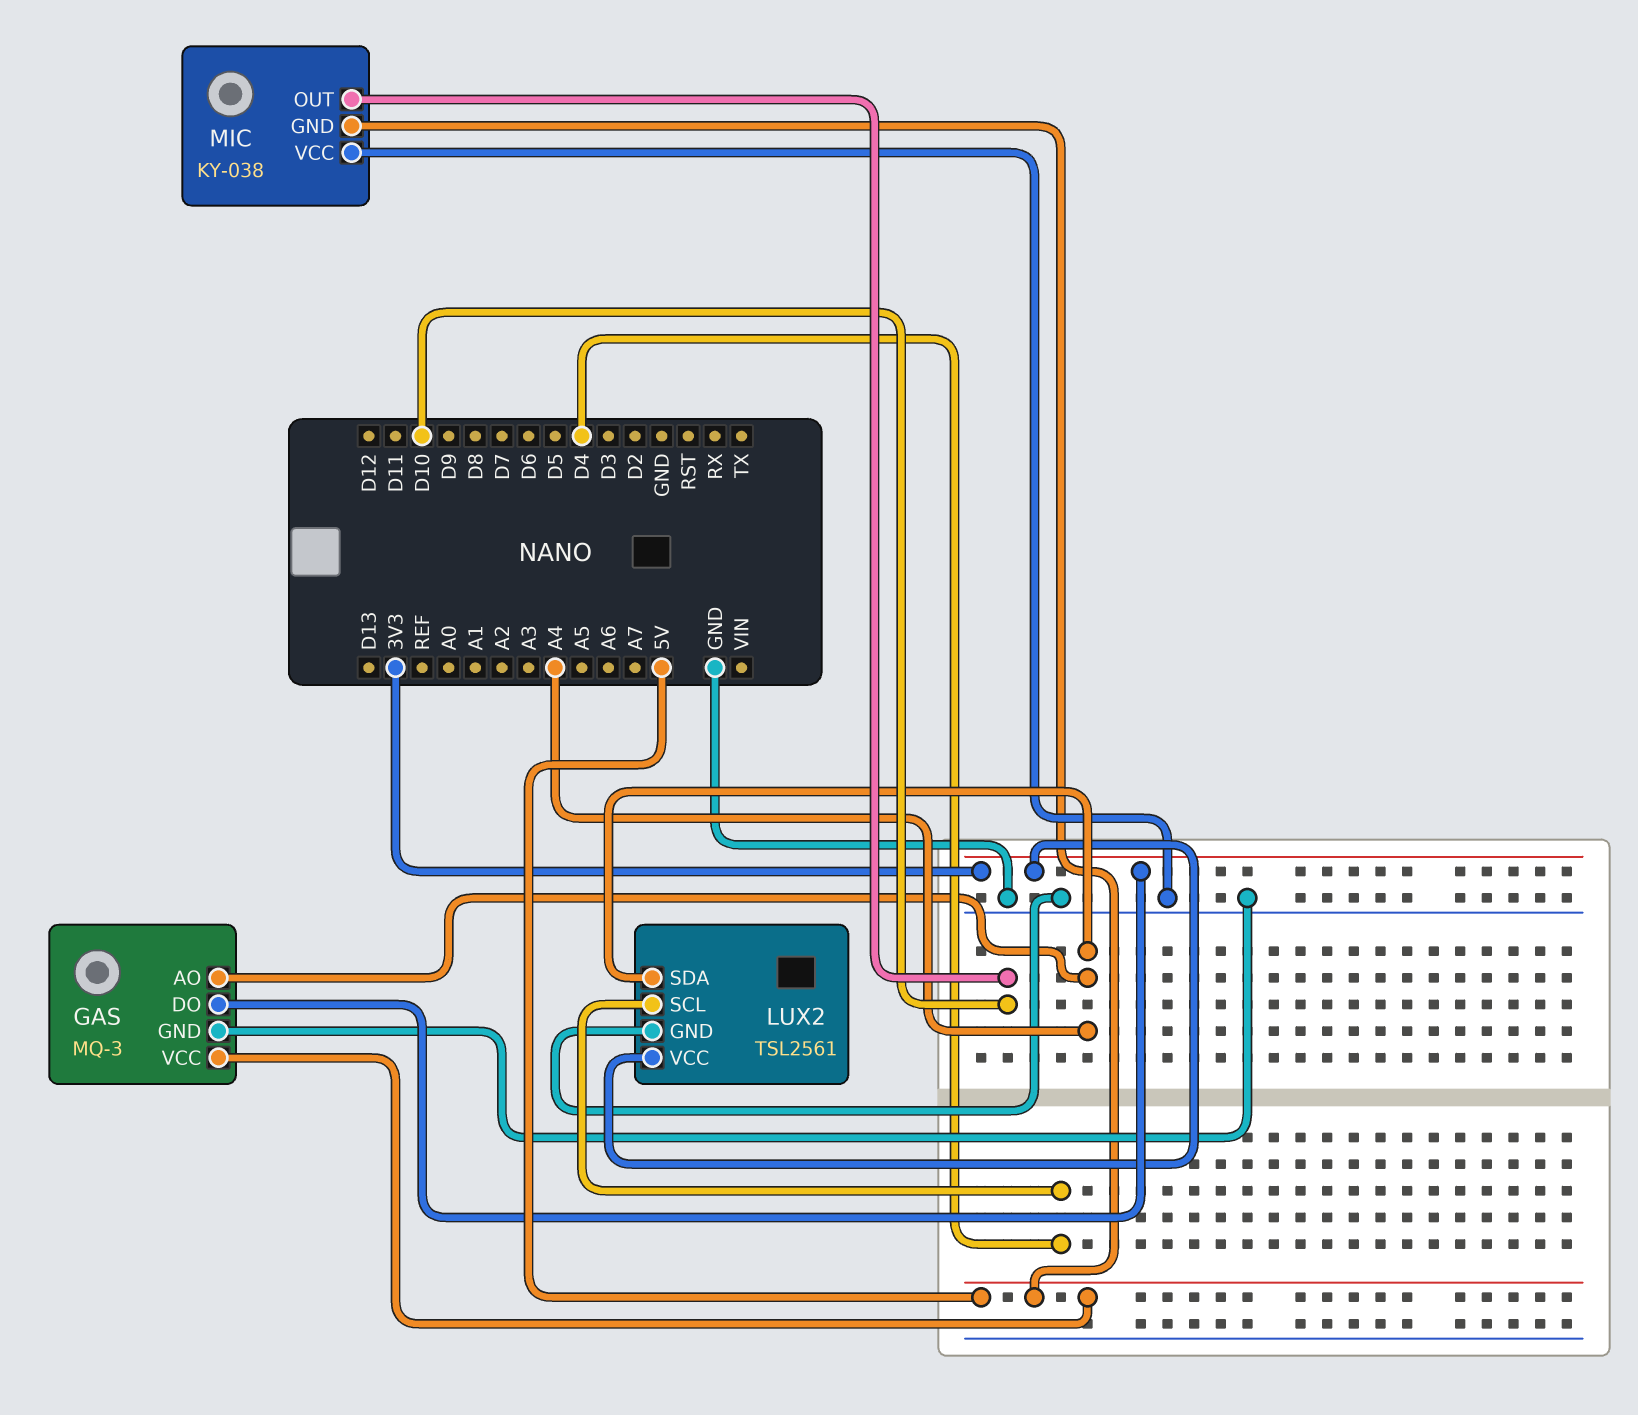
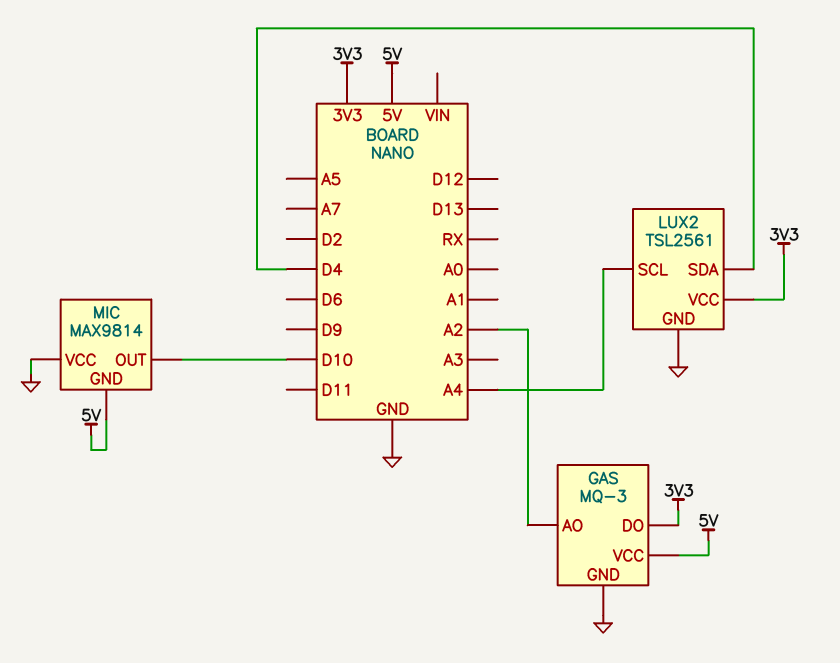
GAS pin AO: A4 -> A2
LUX2 pin SCL: D4 -> A4
LUX2 pin SDA: A4 -> D4
MIC: KY-038 -> MAX9814

